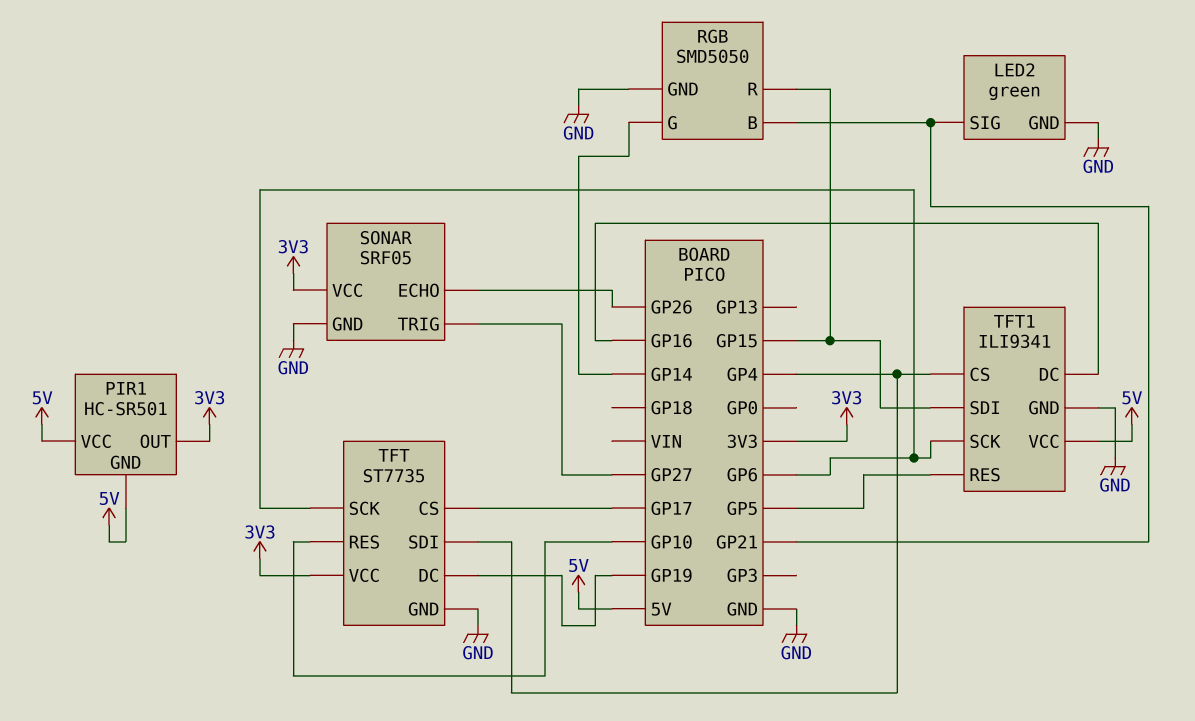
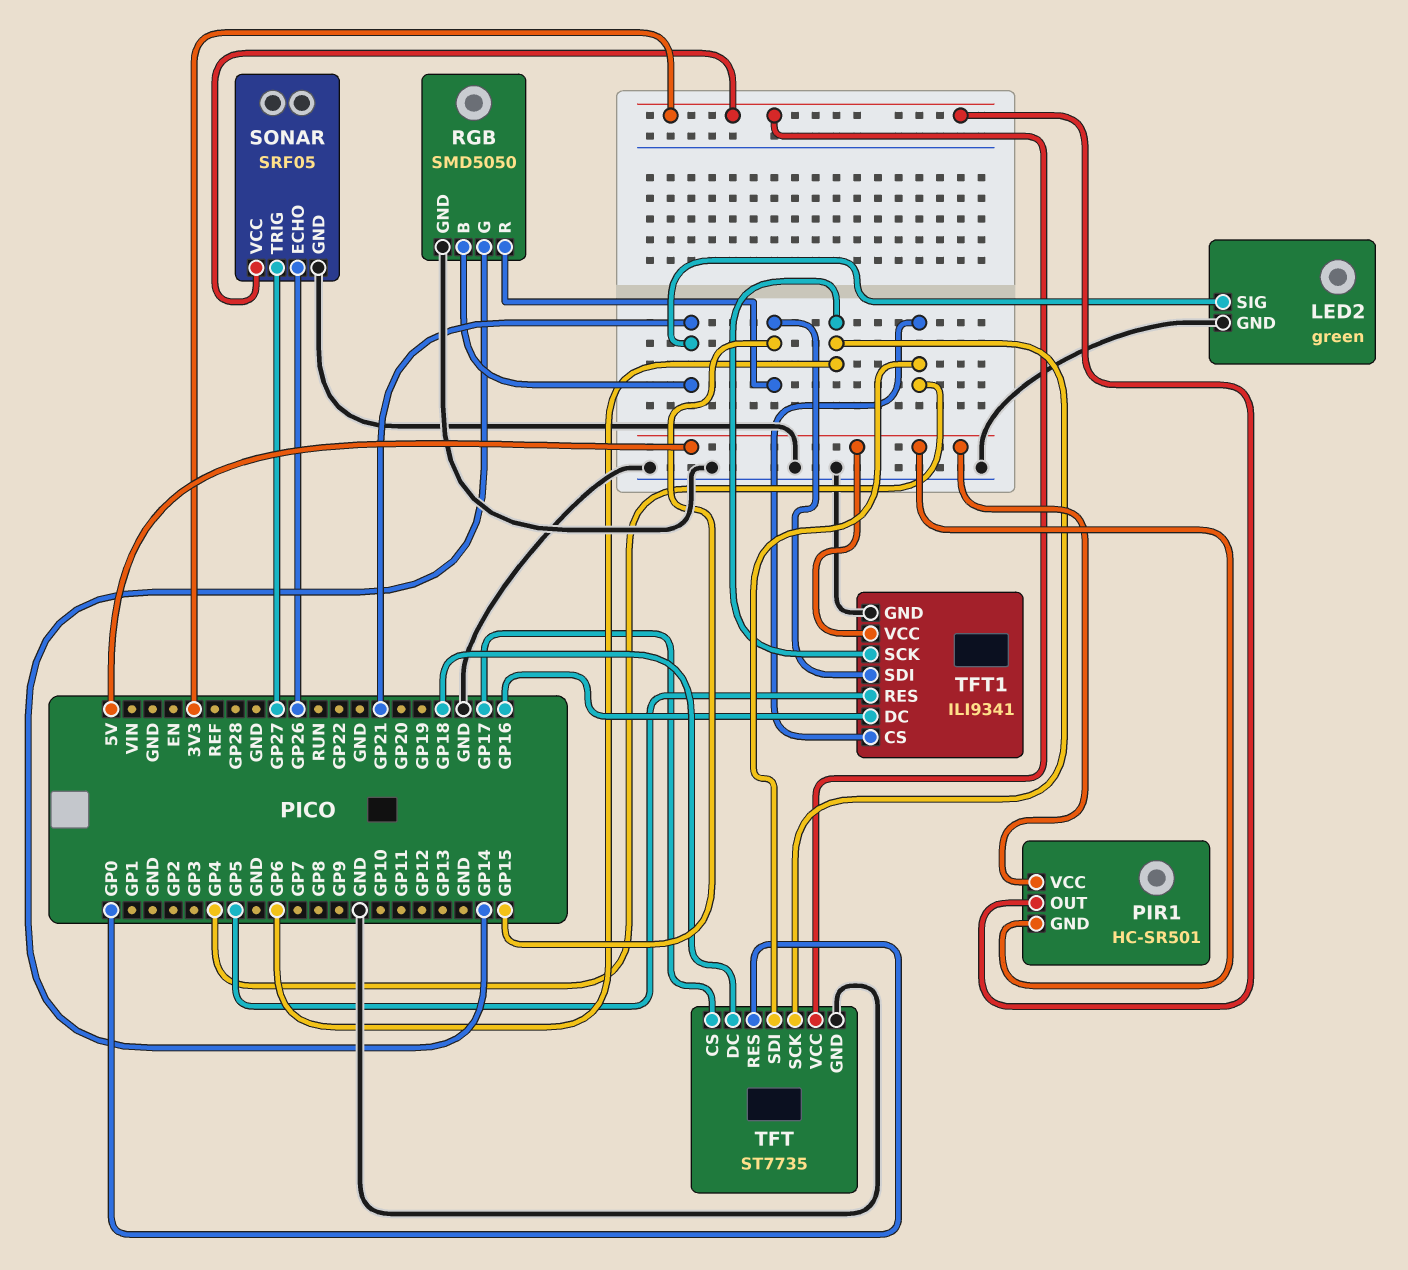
TFT pin DC: GP19 -> GP18
TFT pin RES: GP10 -> GP0

